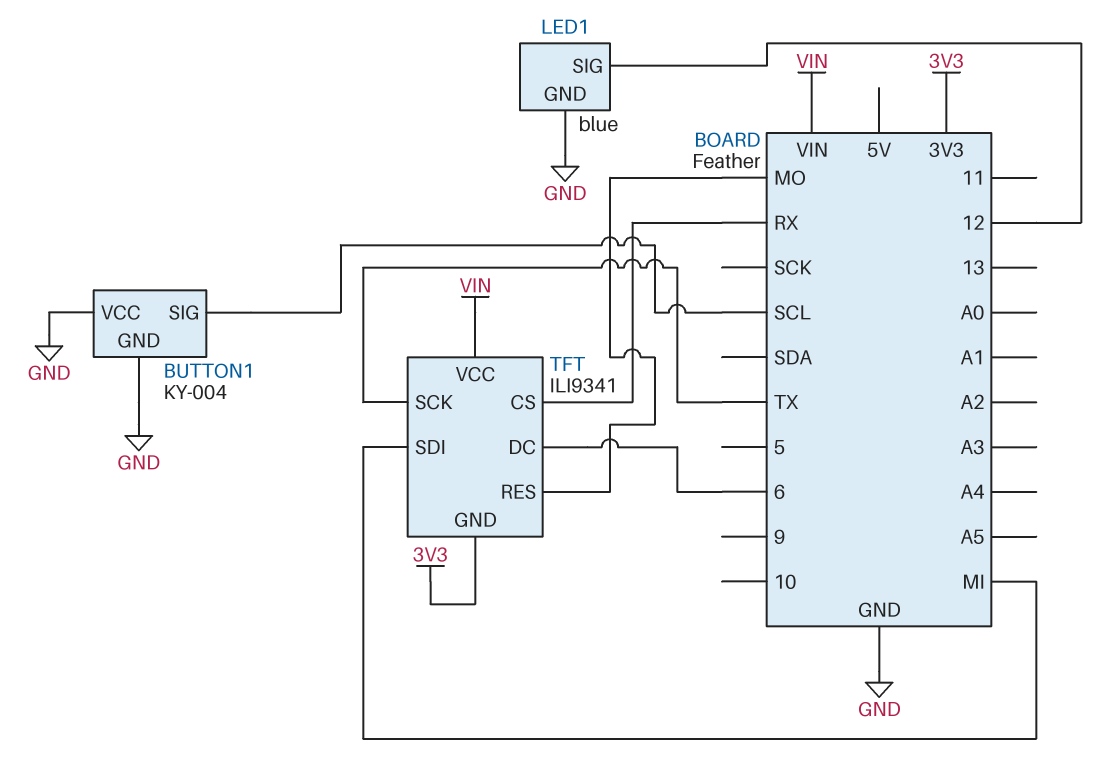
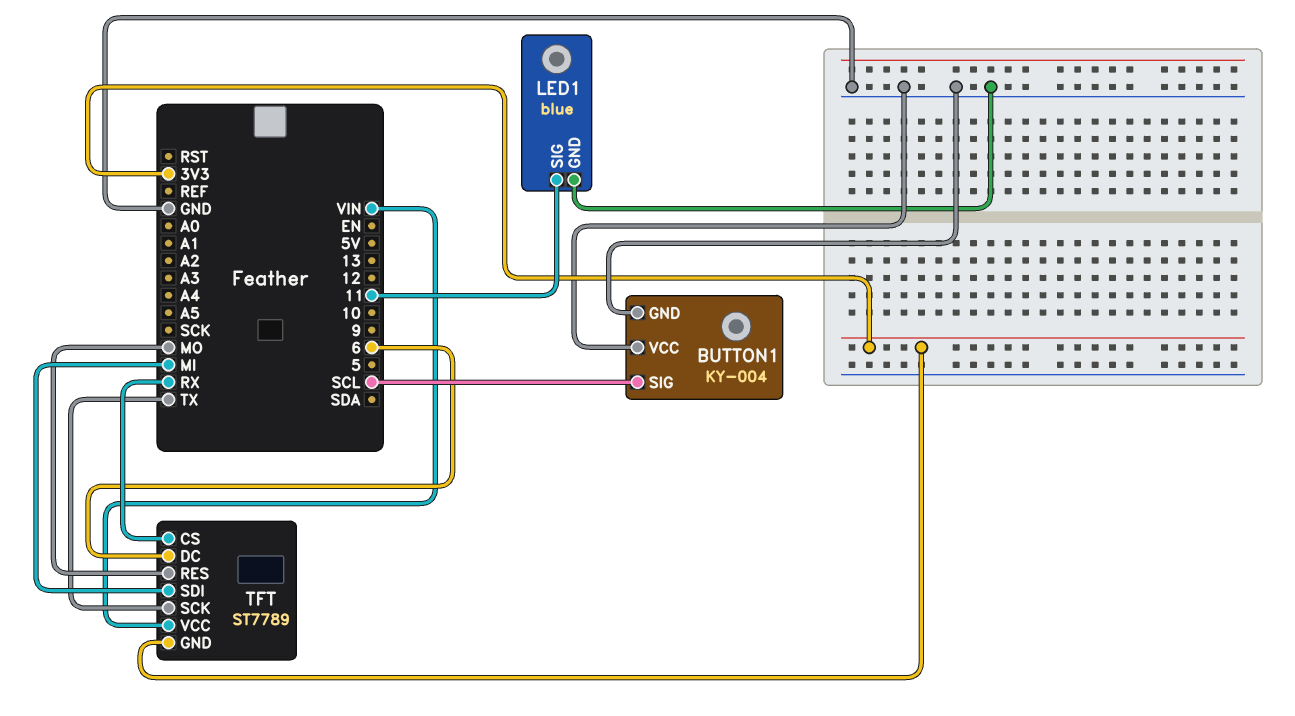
LED1 pin SIG: 12 -> 11
TFT: ILI9341 -> ST7789

